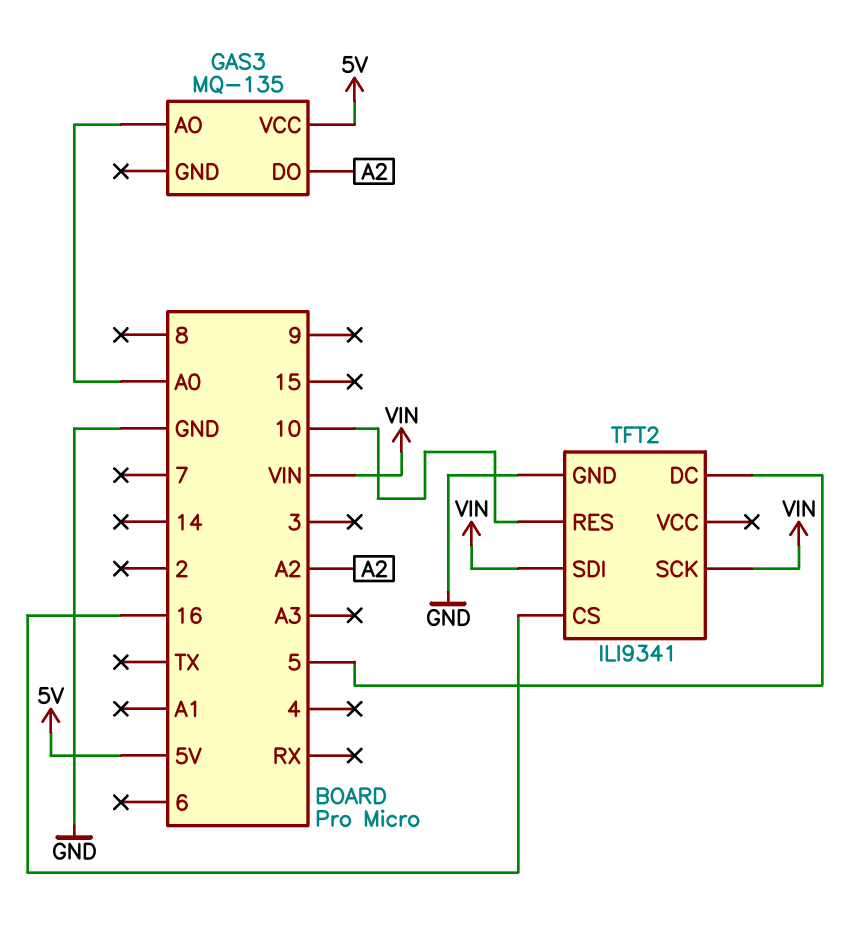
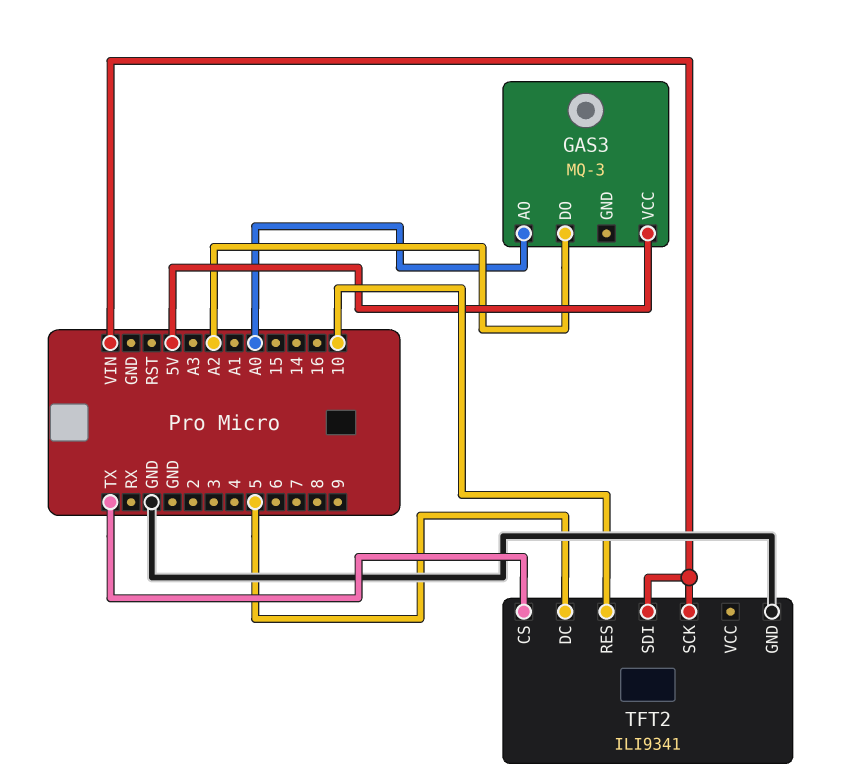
GAS3: MQ-135 -> MQ-3
TFT2 pin CS: 16 -> TX

